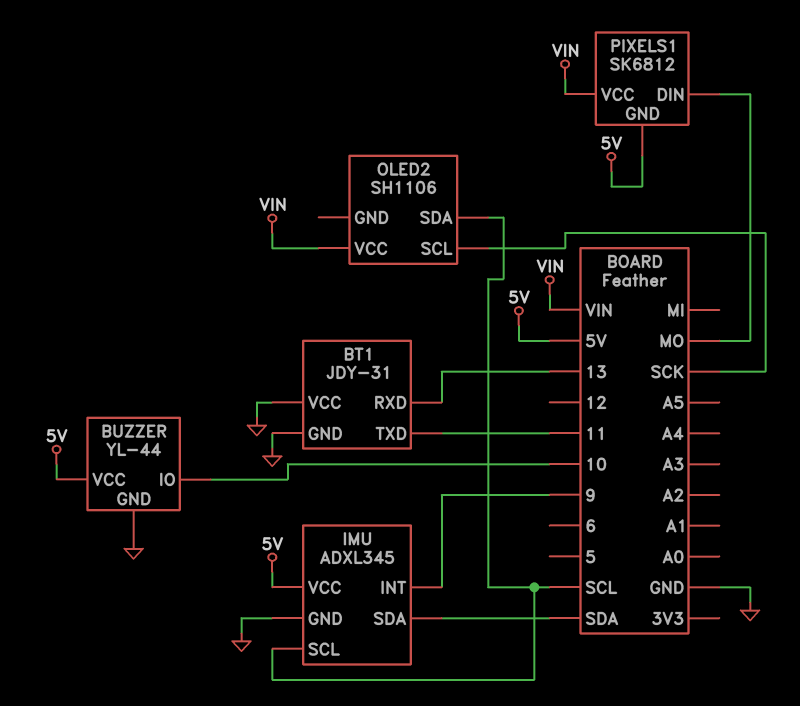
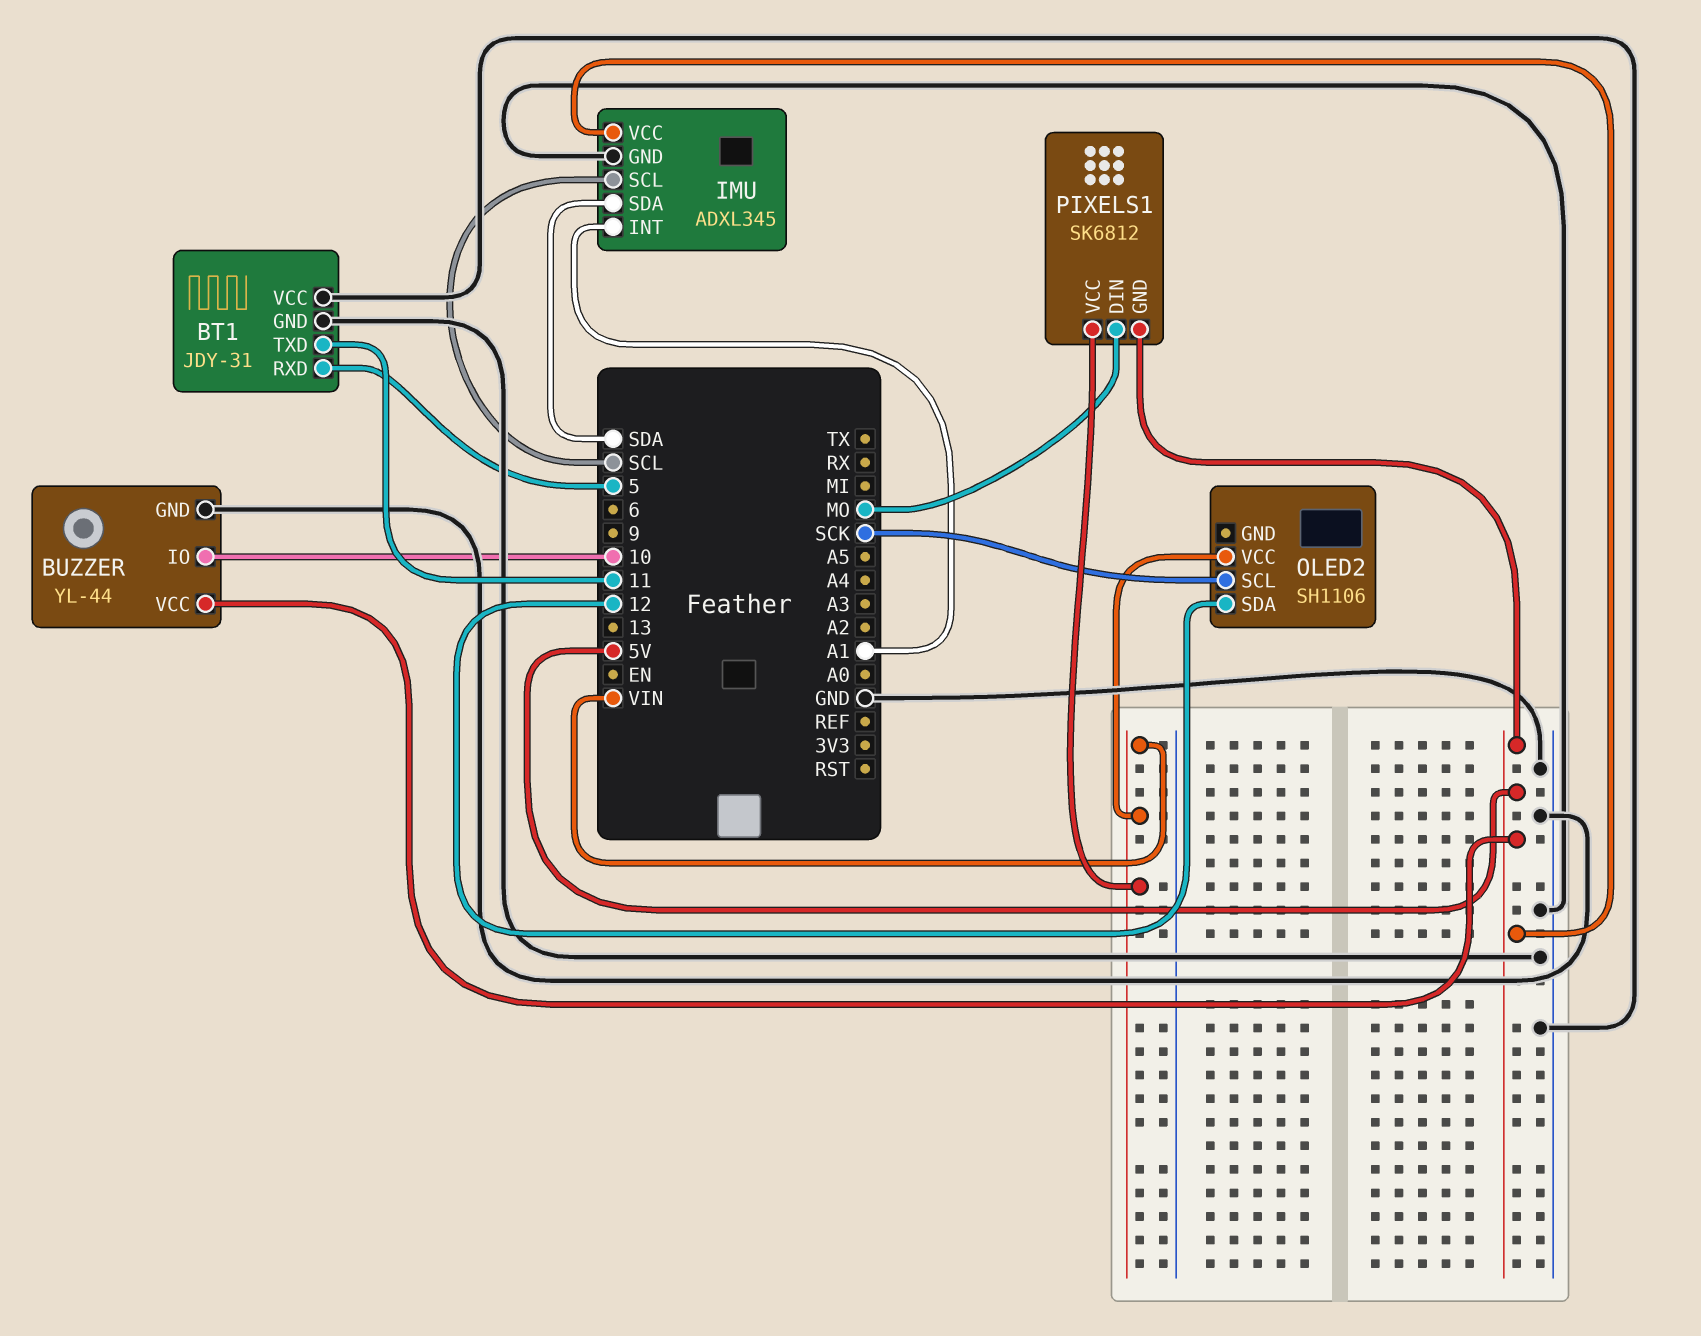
BT1 pin RXD: 13 -> 5
IMU pin INT: 9 -> A1
OLED2 pin SDA: SCL -> 12

